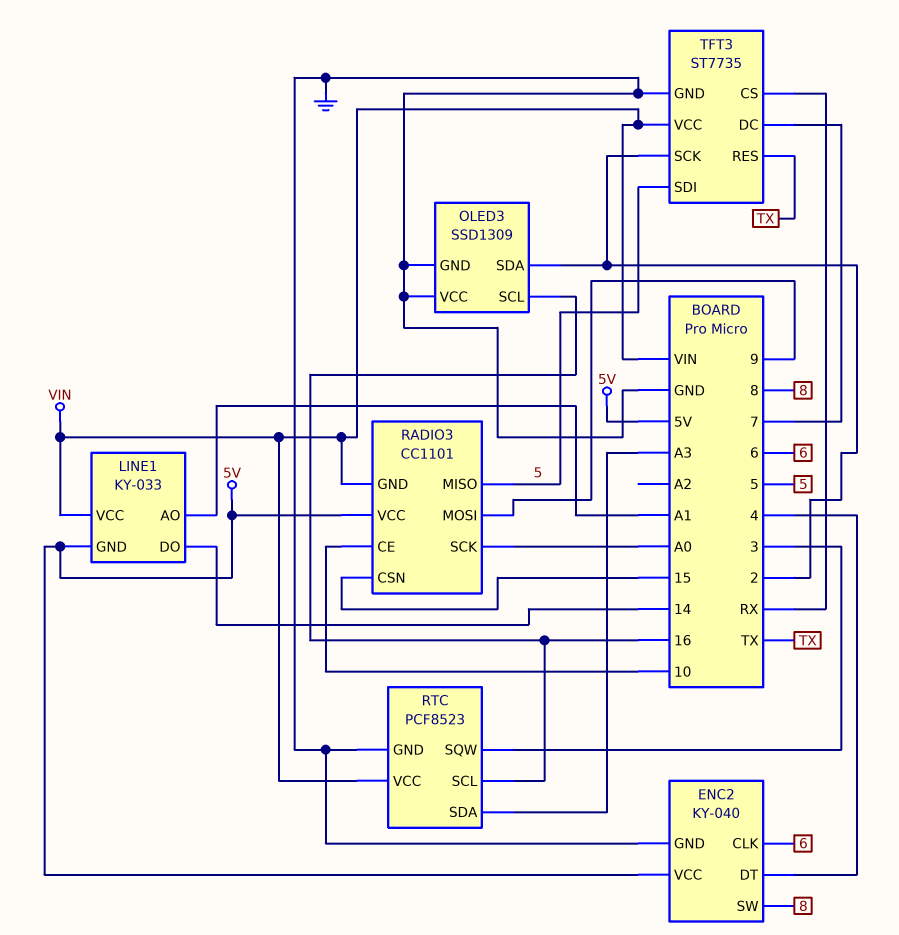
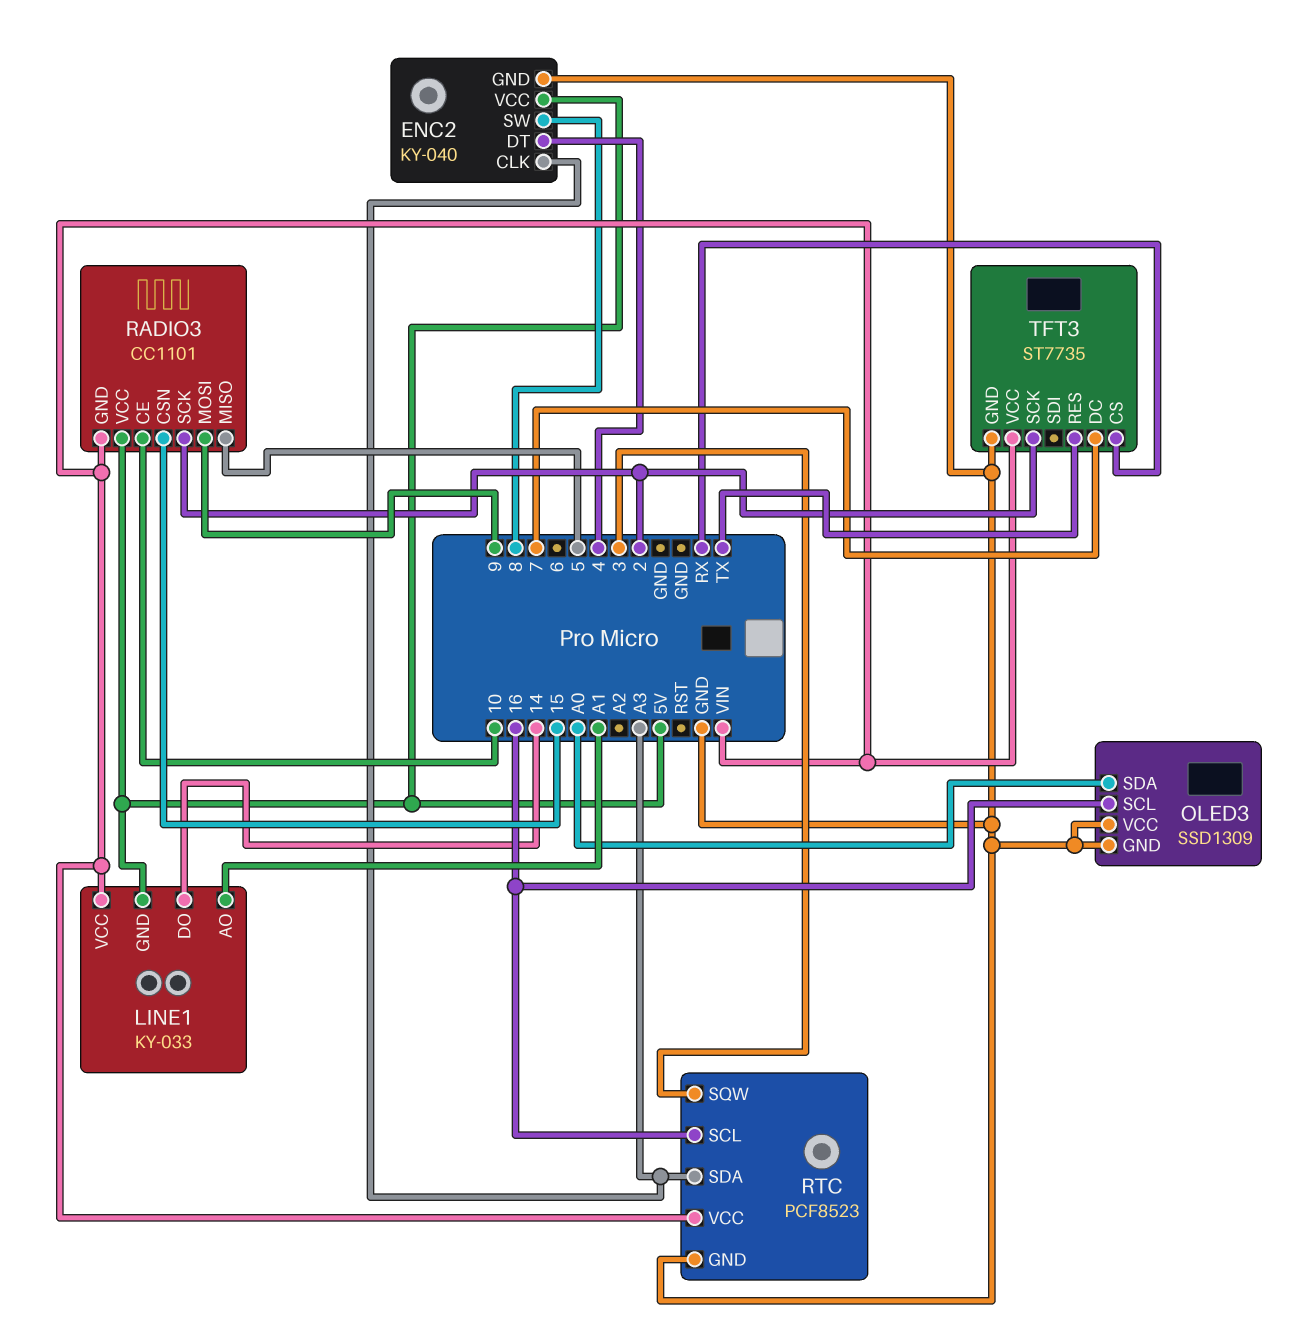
ENC2 pin CLK: 6 -> A3
OLED3 pin SDA: 2 -> A0
RADIO3 pin SCK: A0 -> 2
TFT3 pin SDI: 5 -> none

